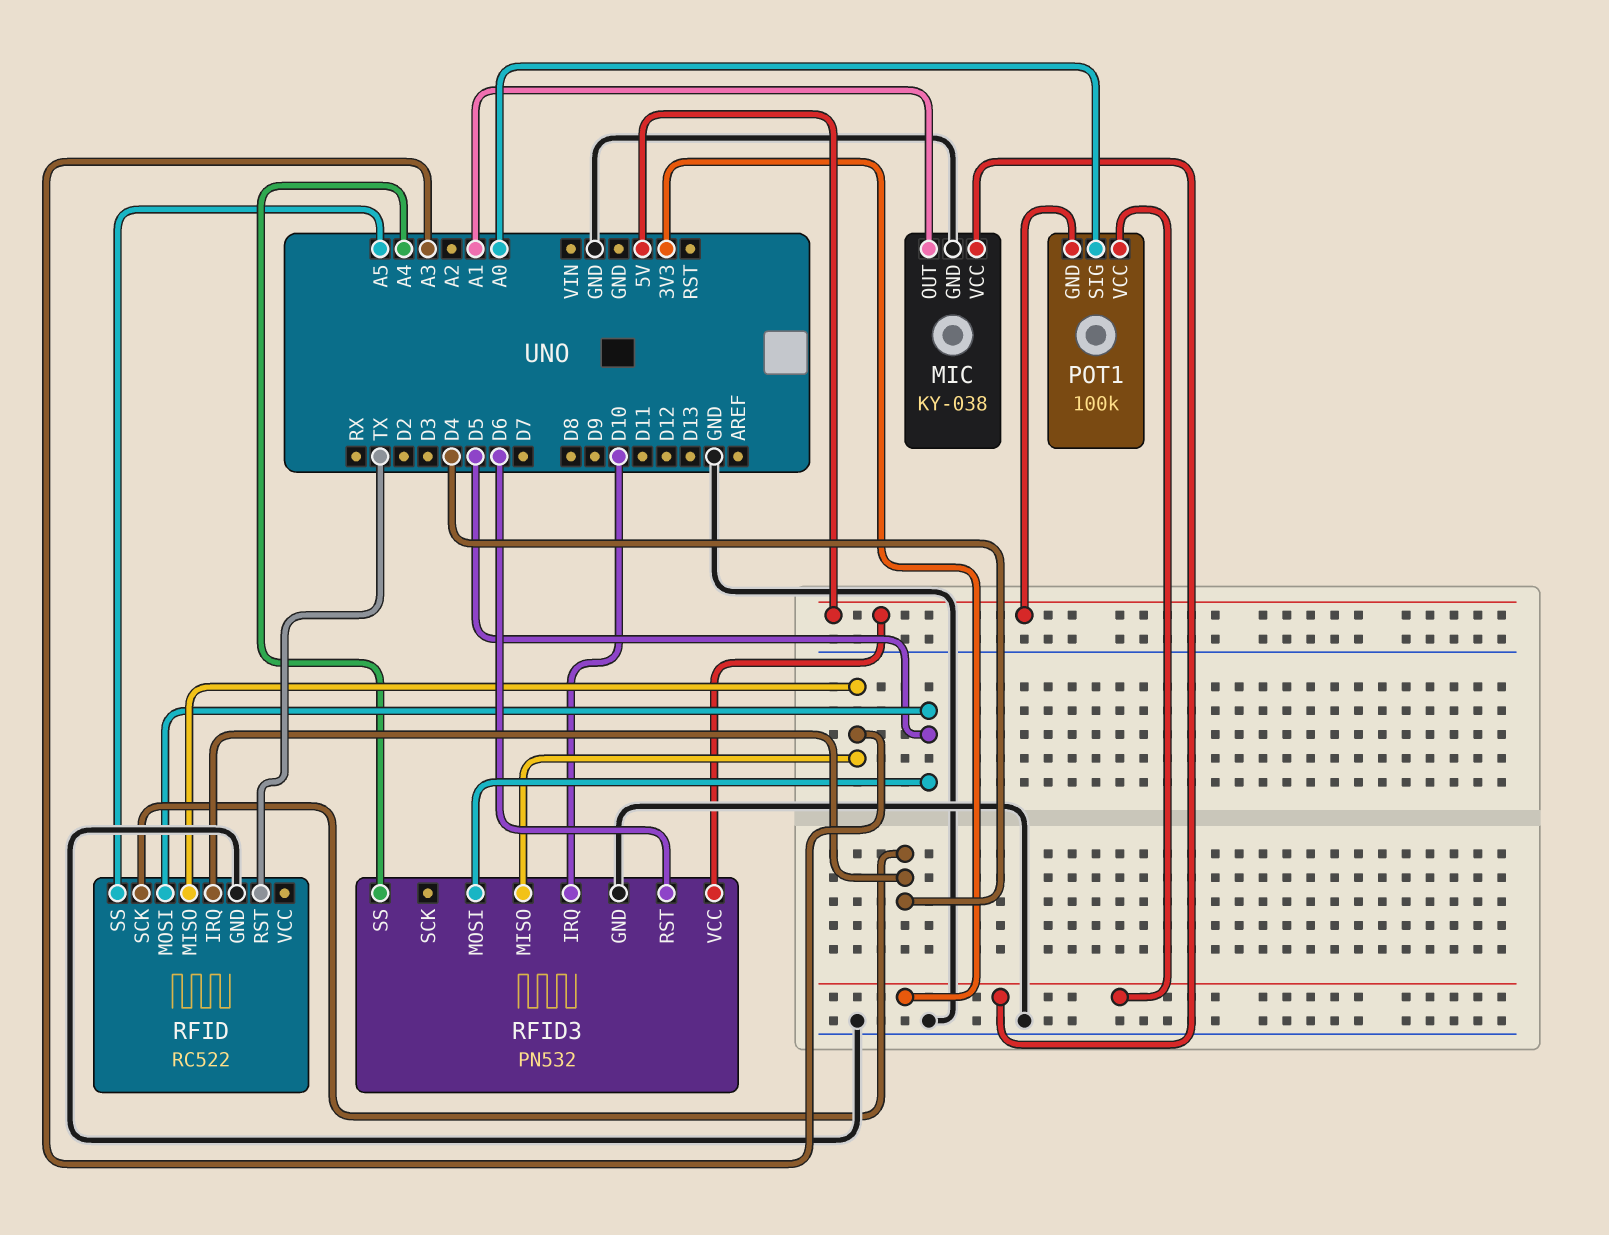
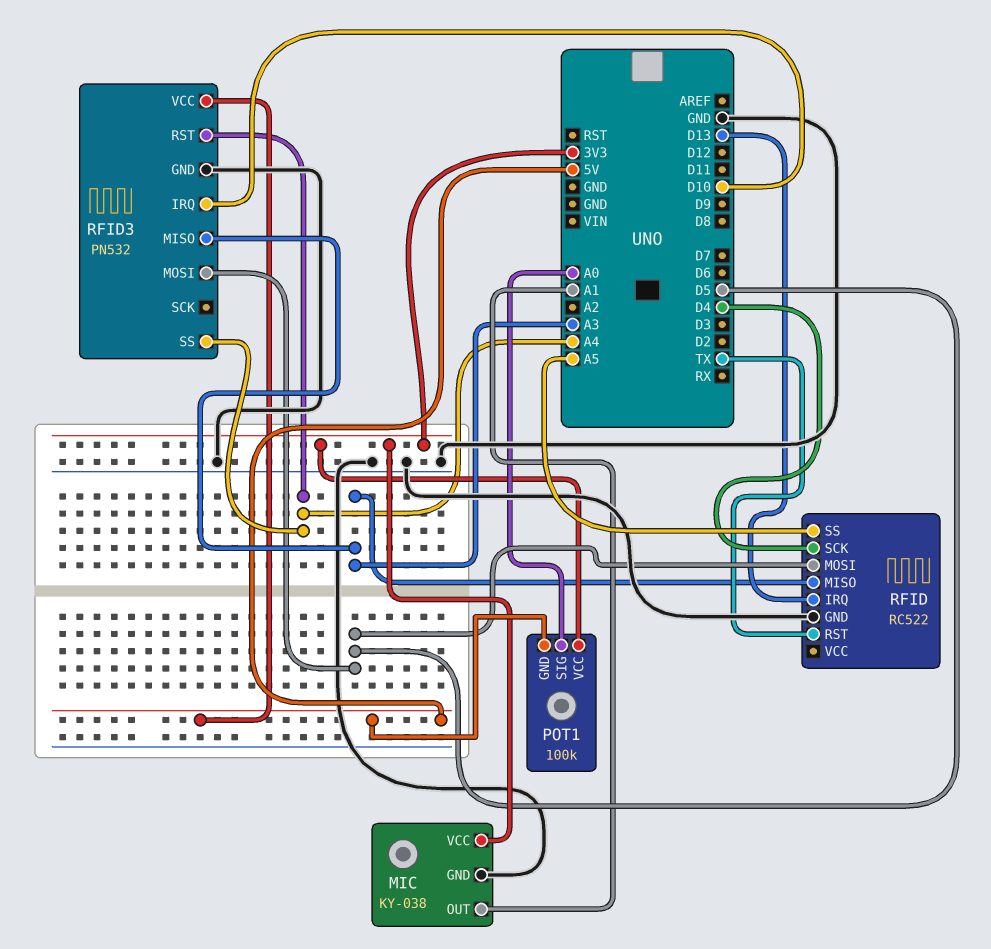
RFID pin IRQ: D4 -> D13
RFID3 pin RST: D6 -> A4

